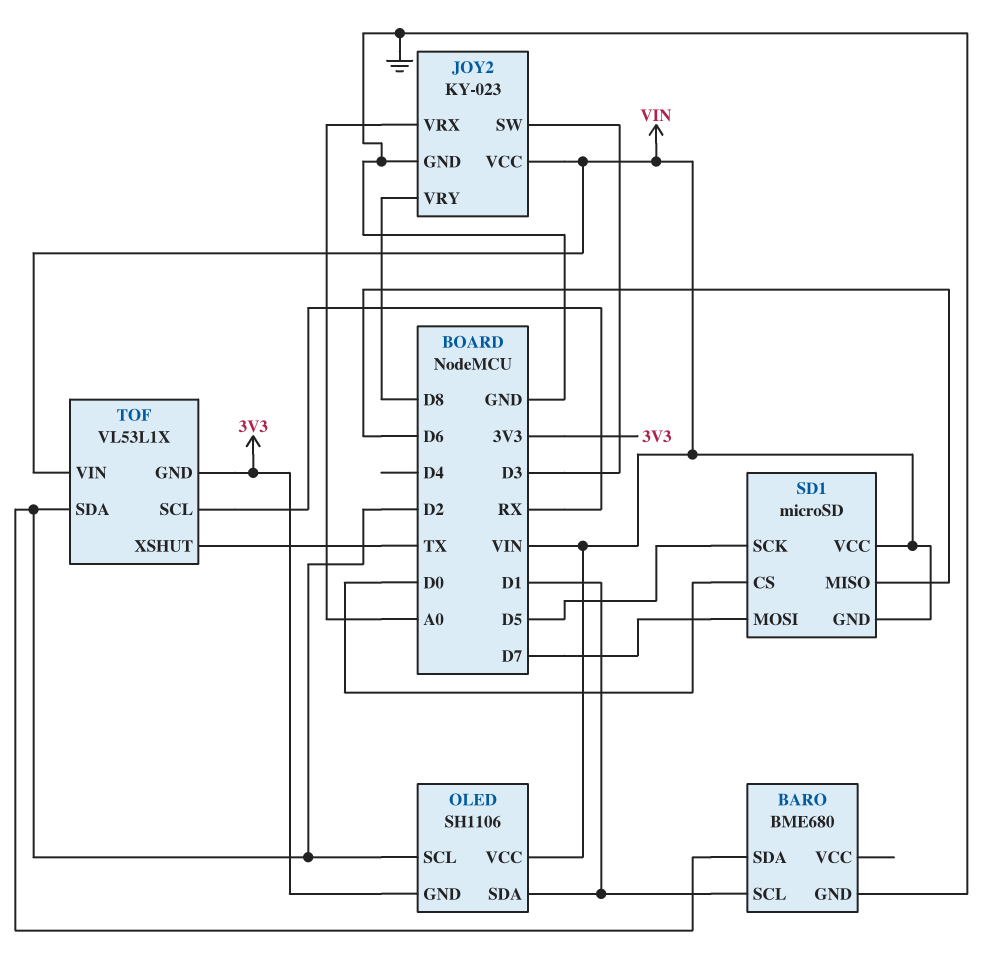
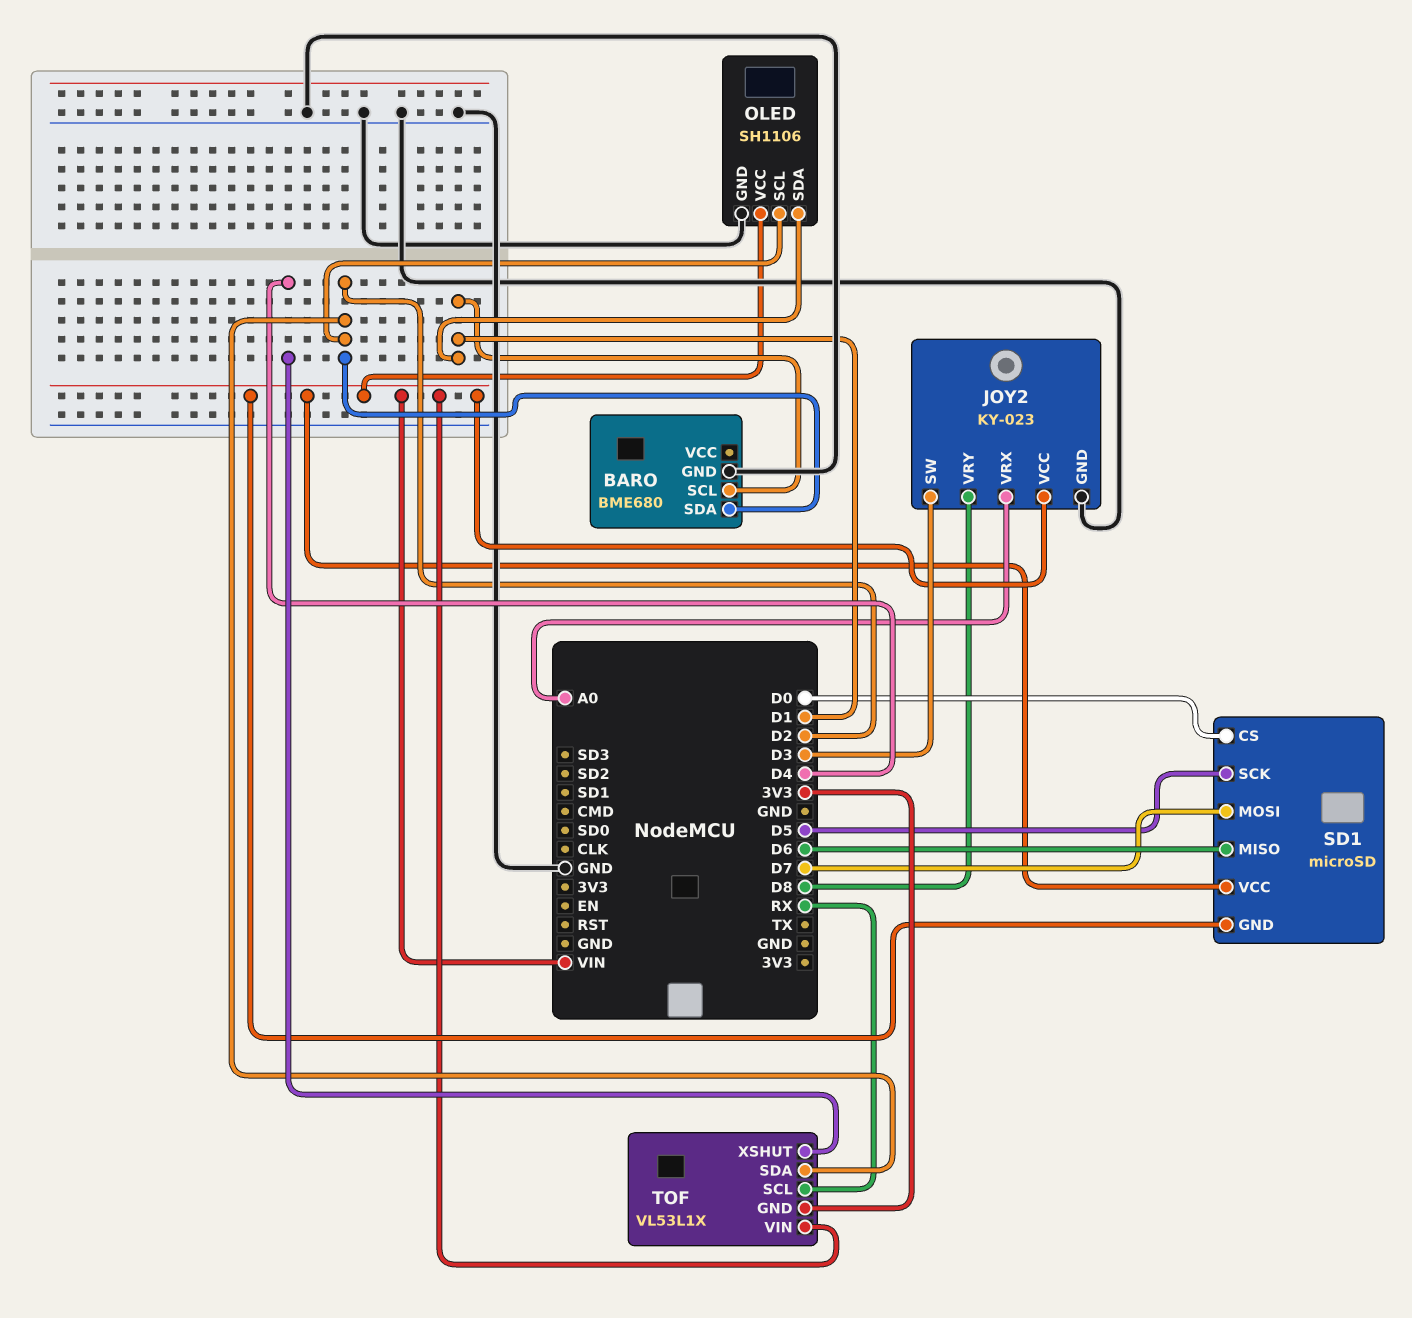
OLED pin GND: 3V3 -> GND
TOF pin XSHUT: TX -> D4

